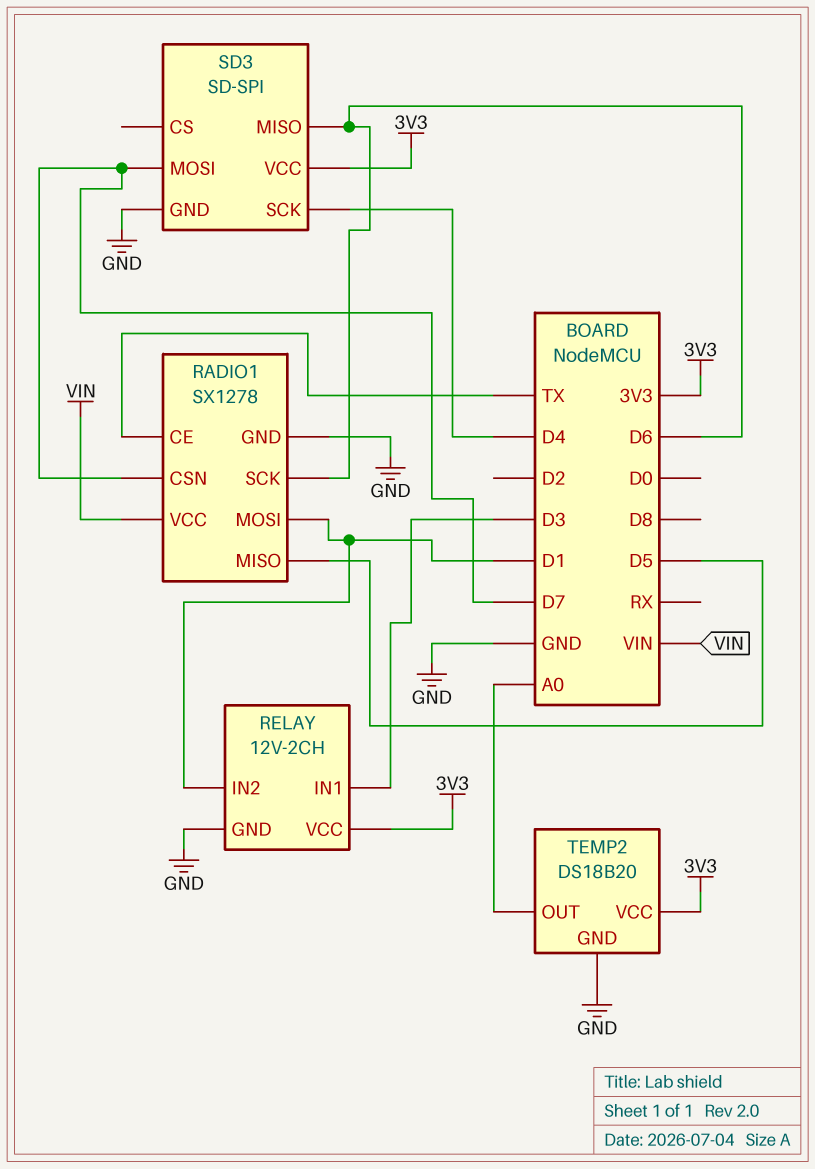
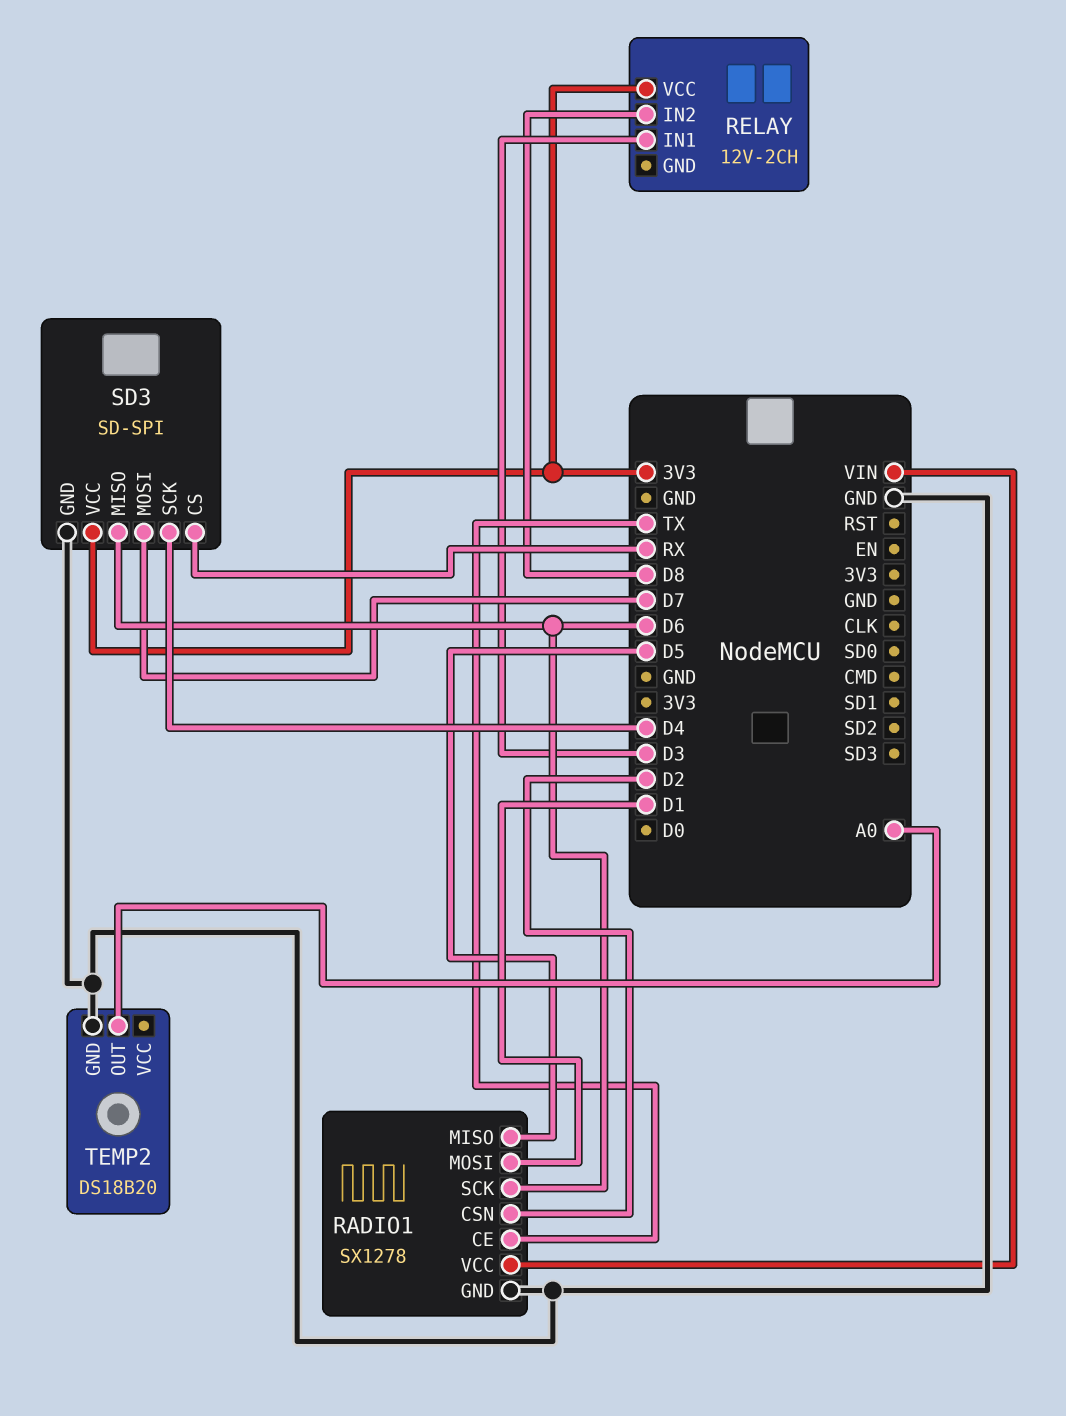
RADIO1 pin CSN: D7 -> D2
RELAY pin GND: GND -> none
RELAY pin IN2: D1 -> D8
SD3 pin CS: none -> RX
TEMP2 pin VCC: 3V3 -> none

